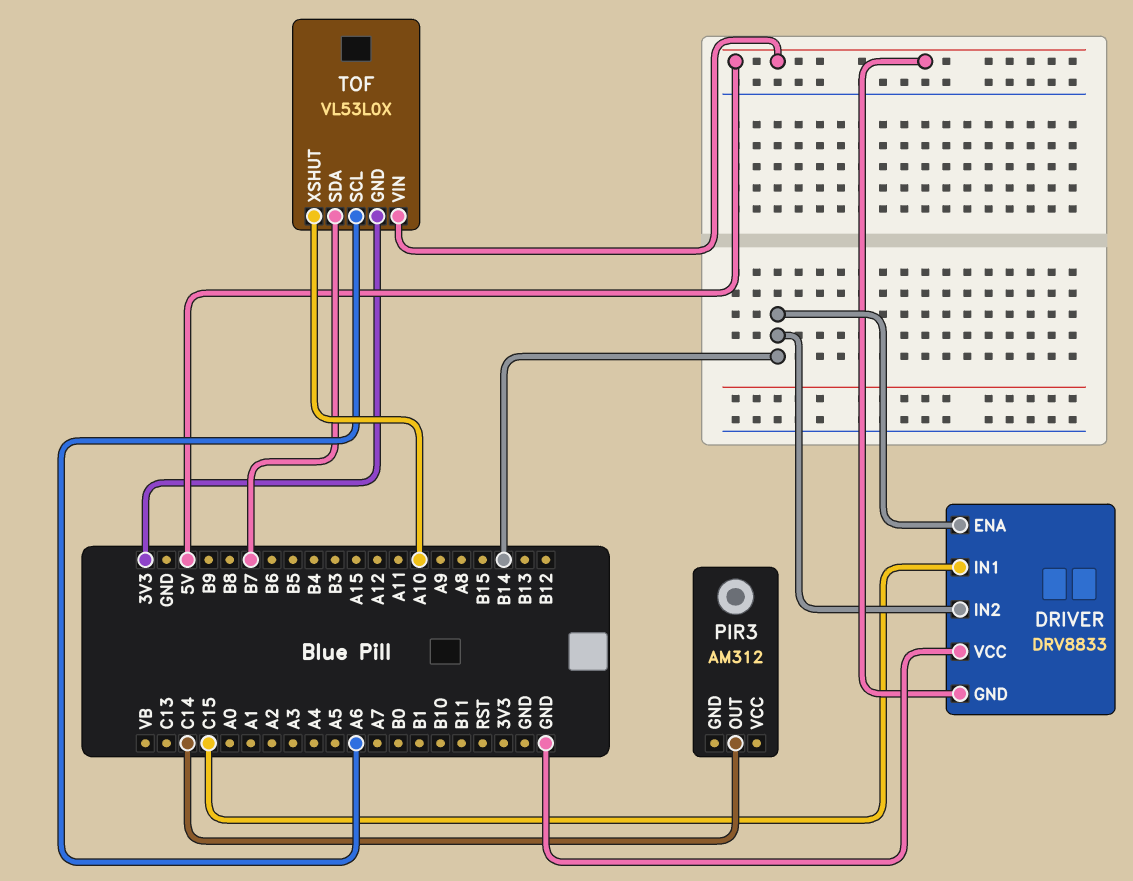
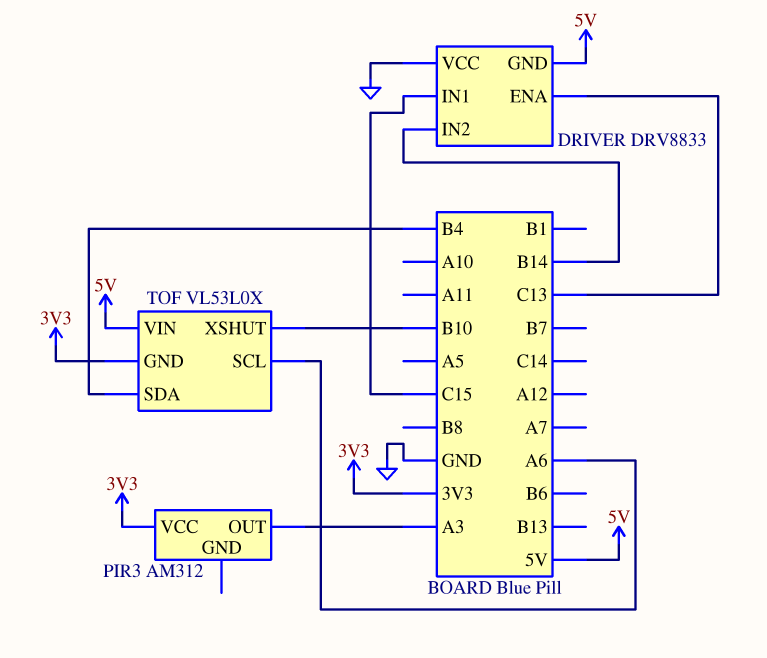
DRIVER pin ENA: B14 -> C13
PIR3 pin OUT: C14 -> A3
PIR3 pin VCC: none -> 3V3
TOF pin SDA: B7 -> B4
TOF pin XSHUT: A10 -> B10

